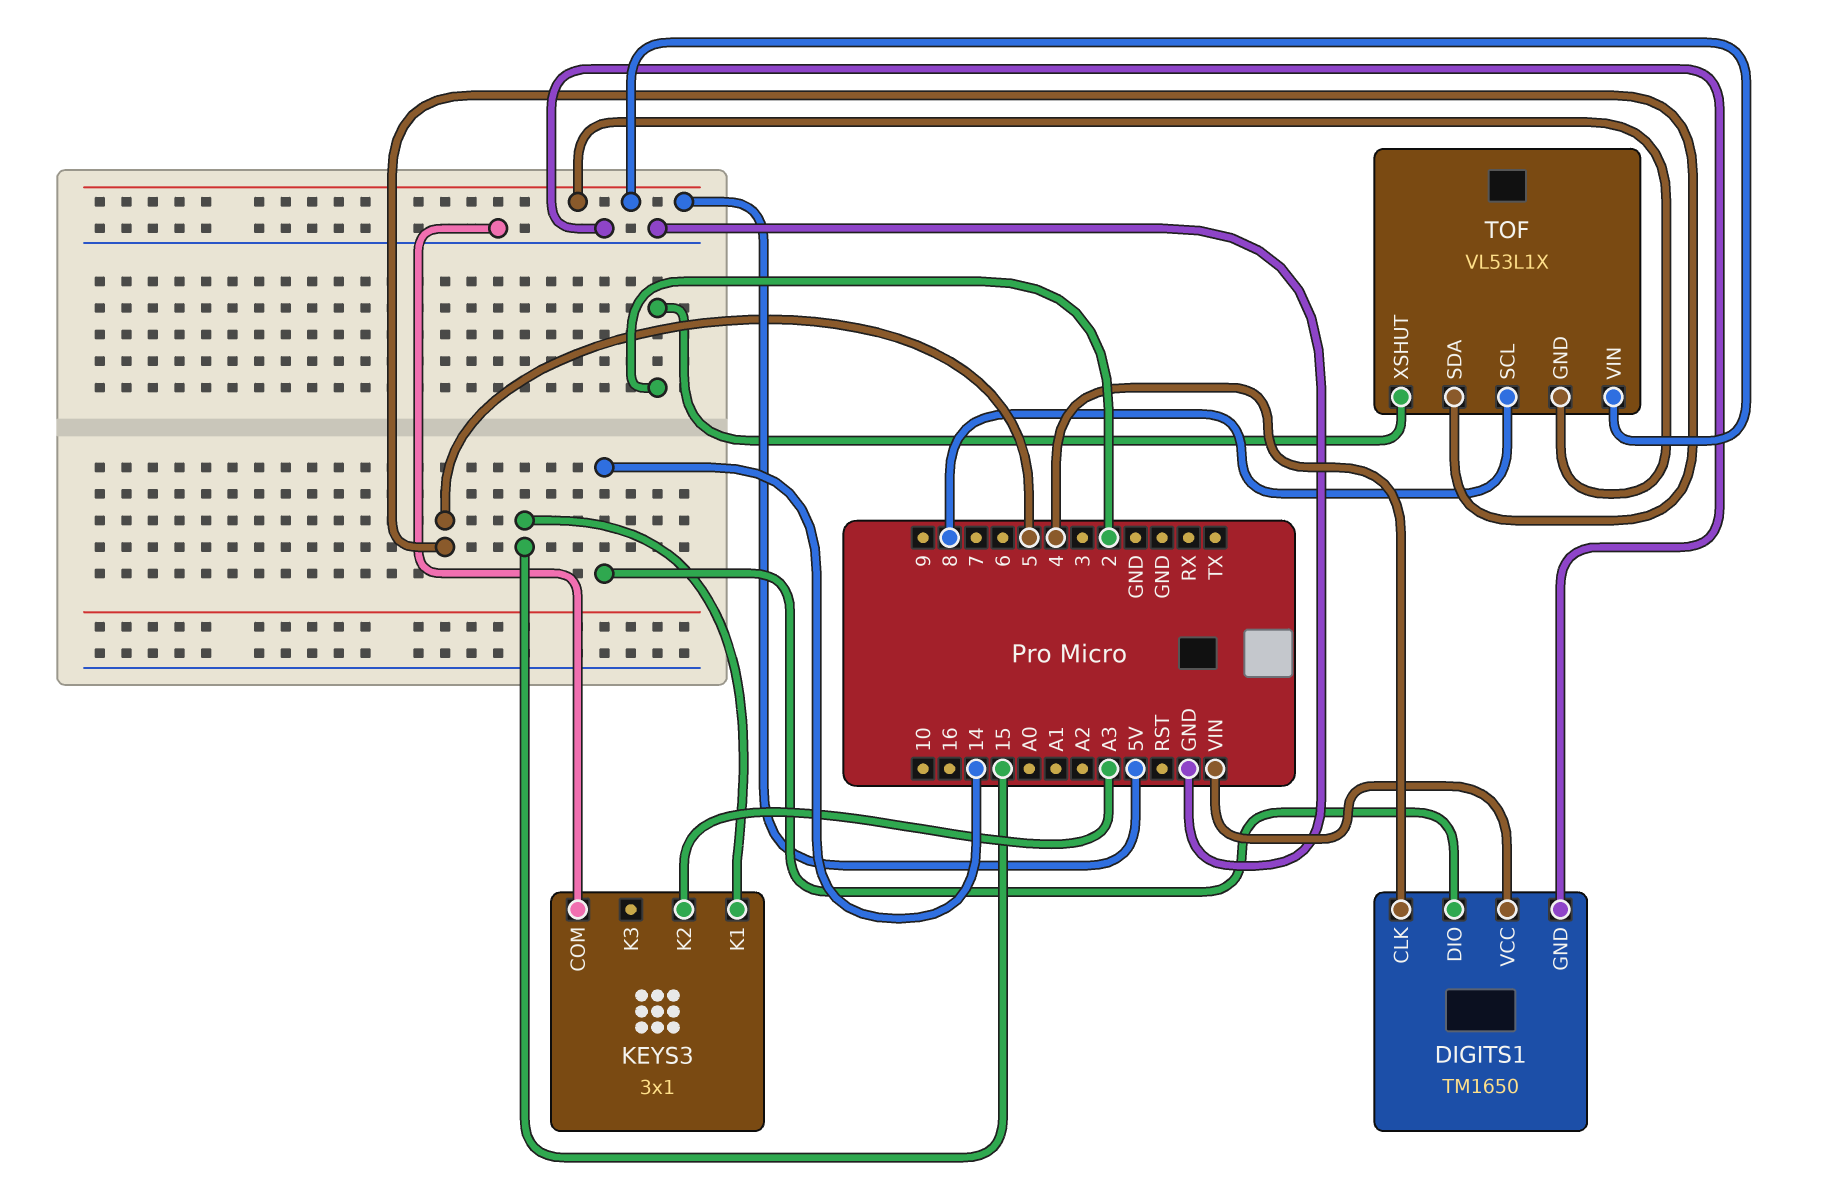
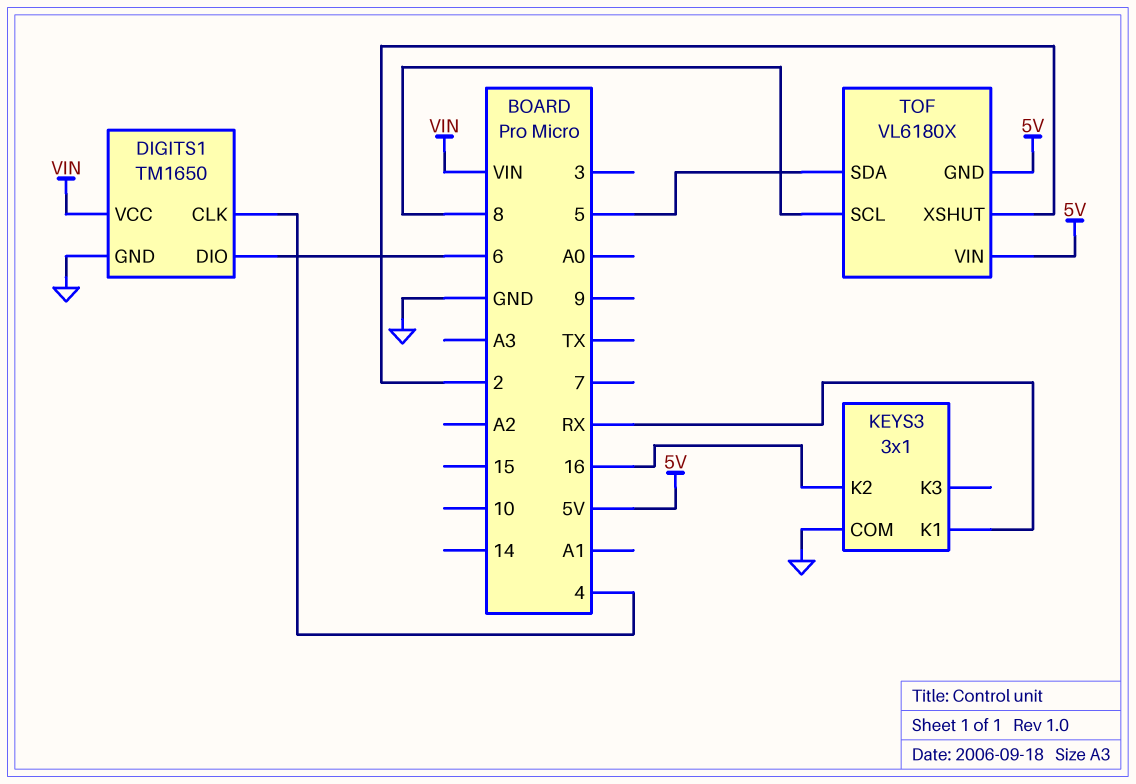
DIGITS1 pin DIO: 14 -> 6
KEYS3 pin K1: 15 -> RX
KEYS3 pin K2: A3 -> 16
TOF: VL53L1X -> VL6180X

